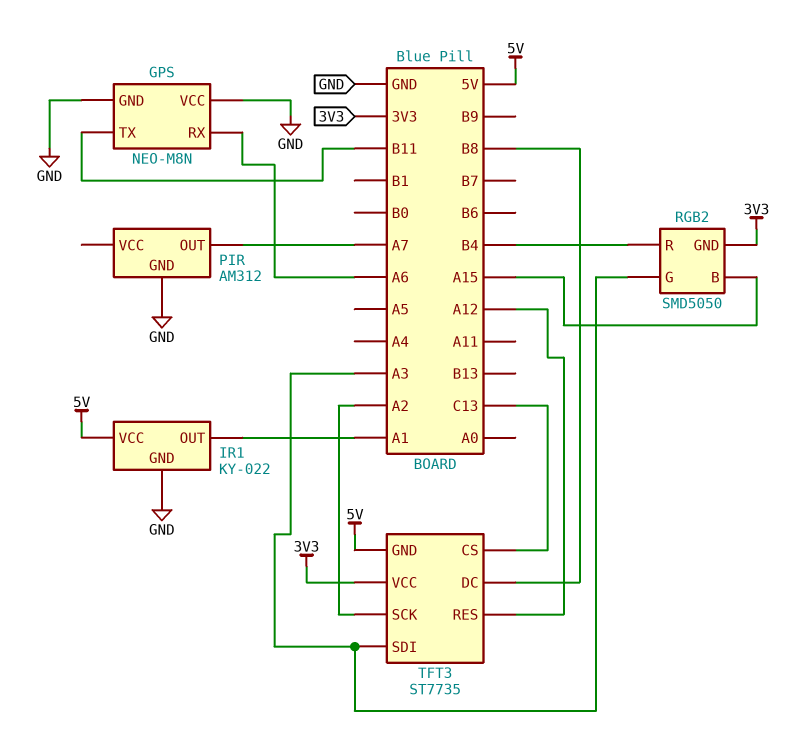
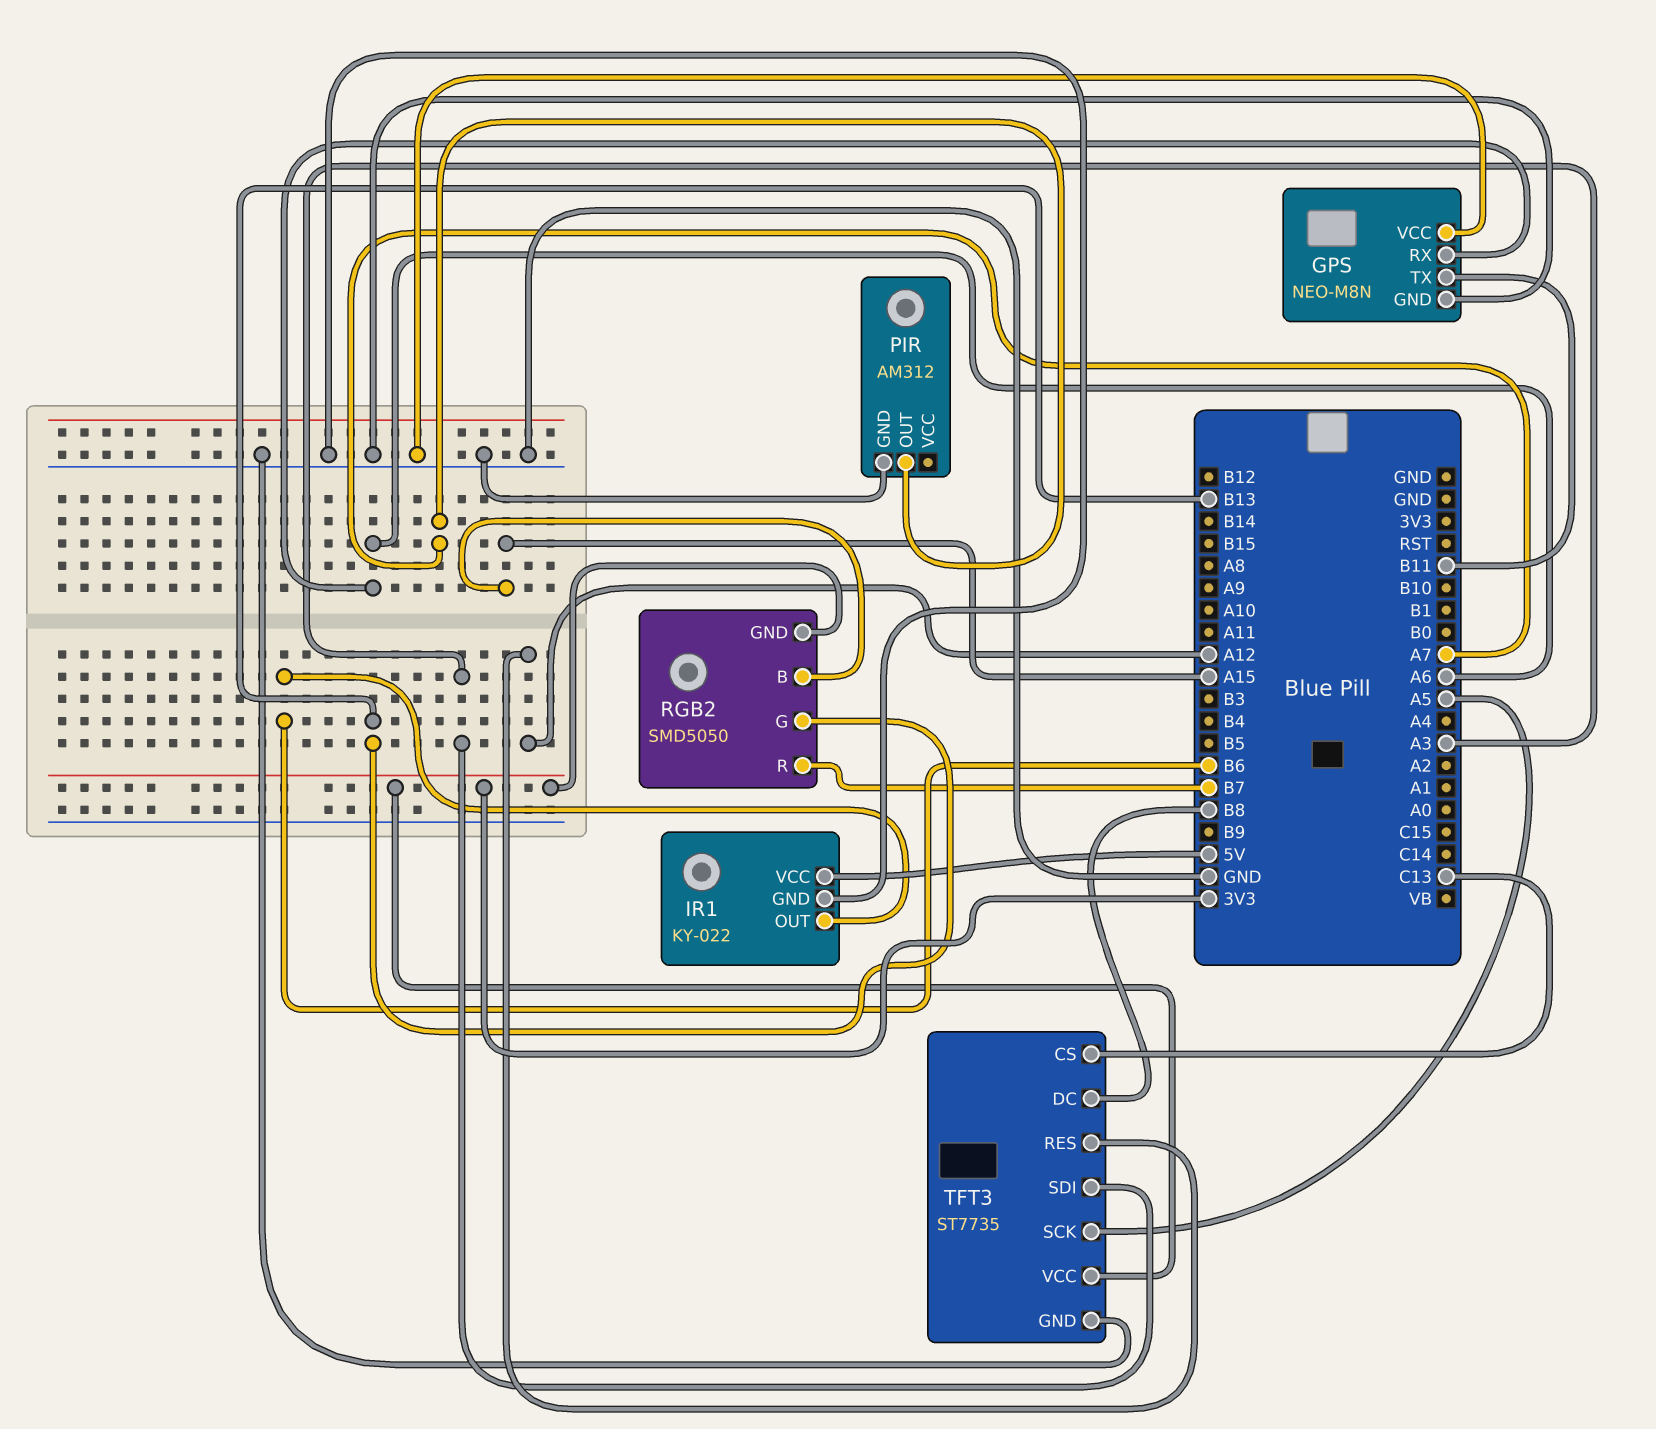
IR1 pin OUT: A1 -> B6
RGB2 pin G: A3 -> B13
RGB2 pin R: B4 -> B7
TFT3 pin GND: 5V -> GND
TFT3 pin SCK: A2 -> A5

